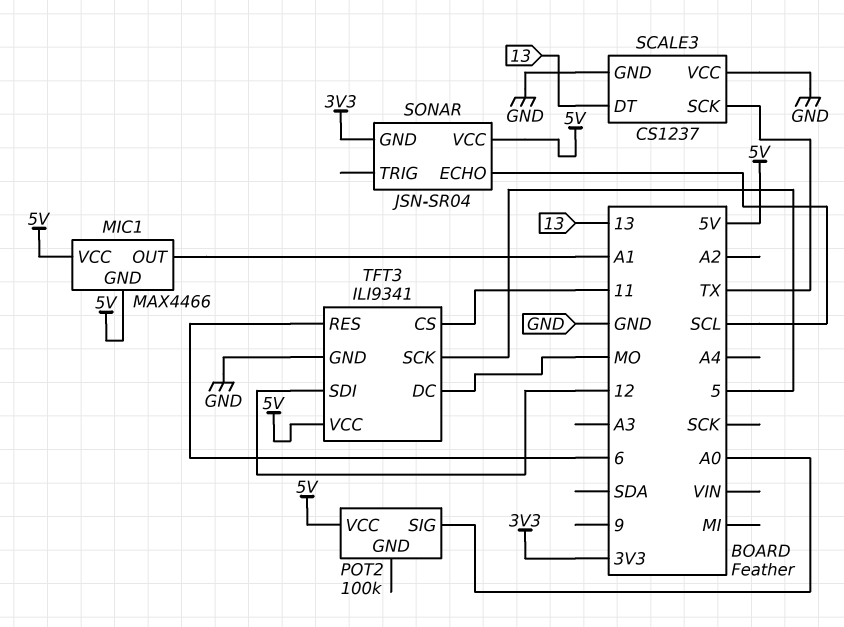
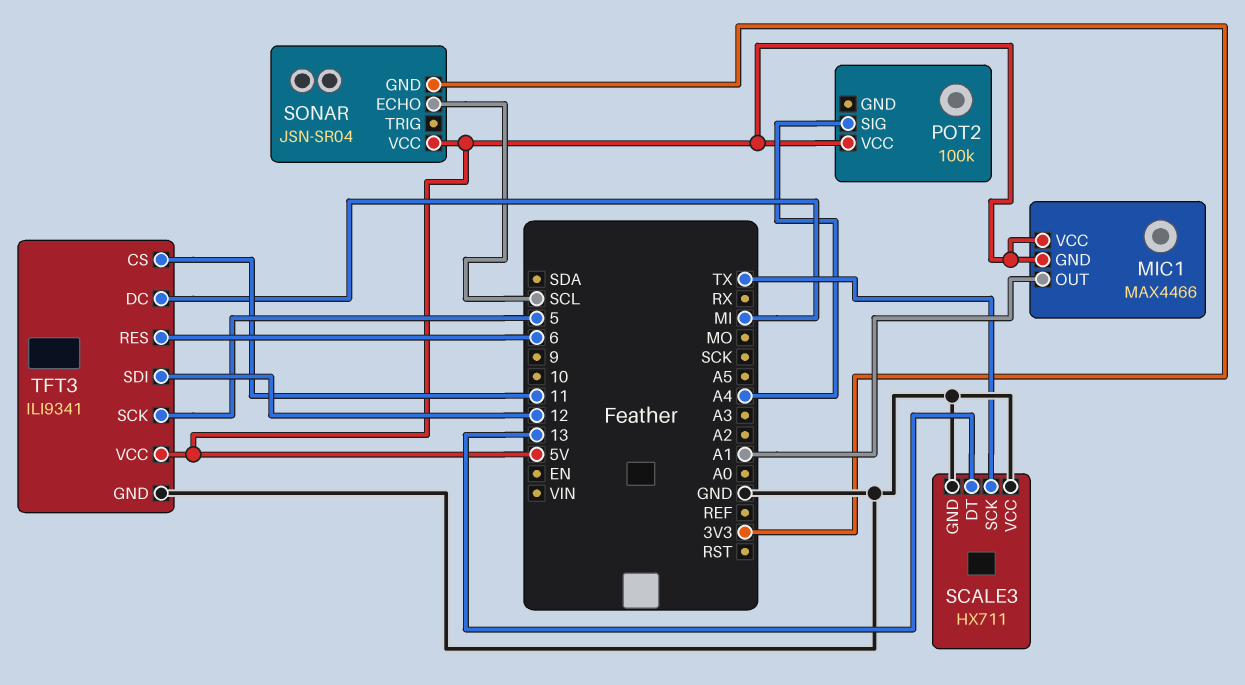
POT2 pin SIG: A0 -> A4
SCALE3: CS1237 -> HX711
TFT3 pin DC: MO -> MI

